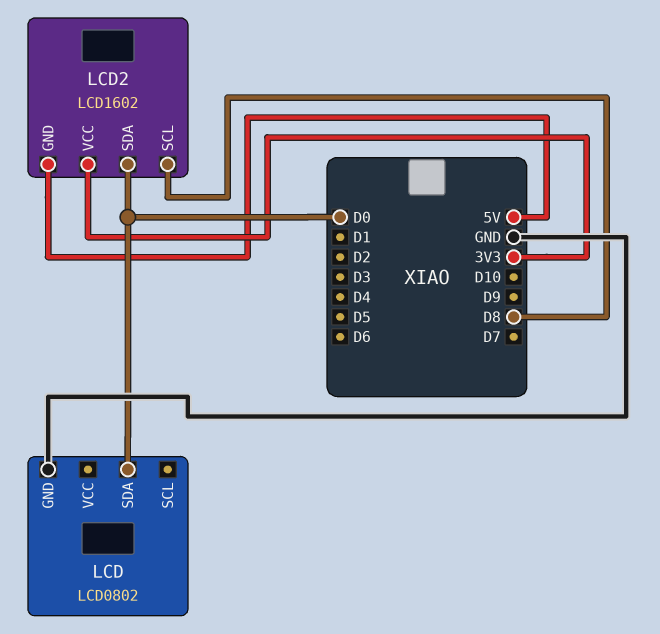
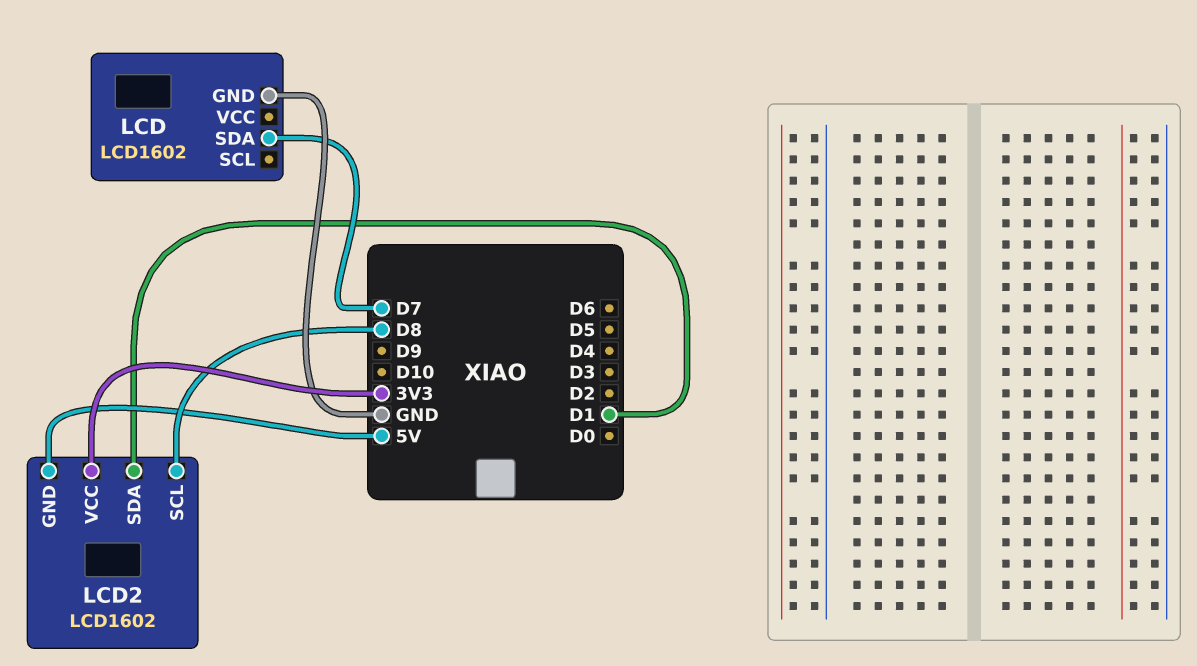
LCD: LCD0802 -> LCD1602
LCD pin SDA: D0 -> D7
LCD2 pin SDA: D0 -> D1

